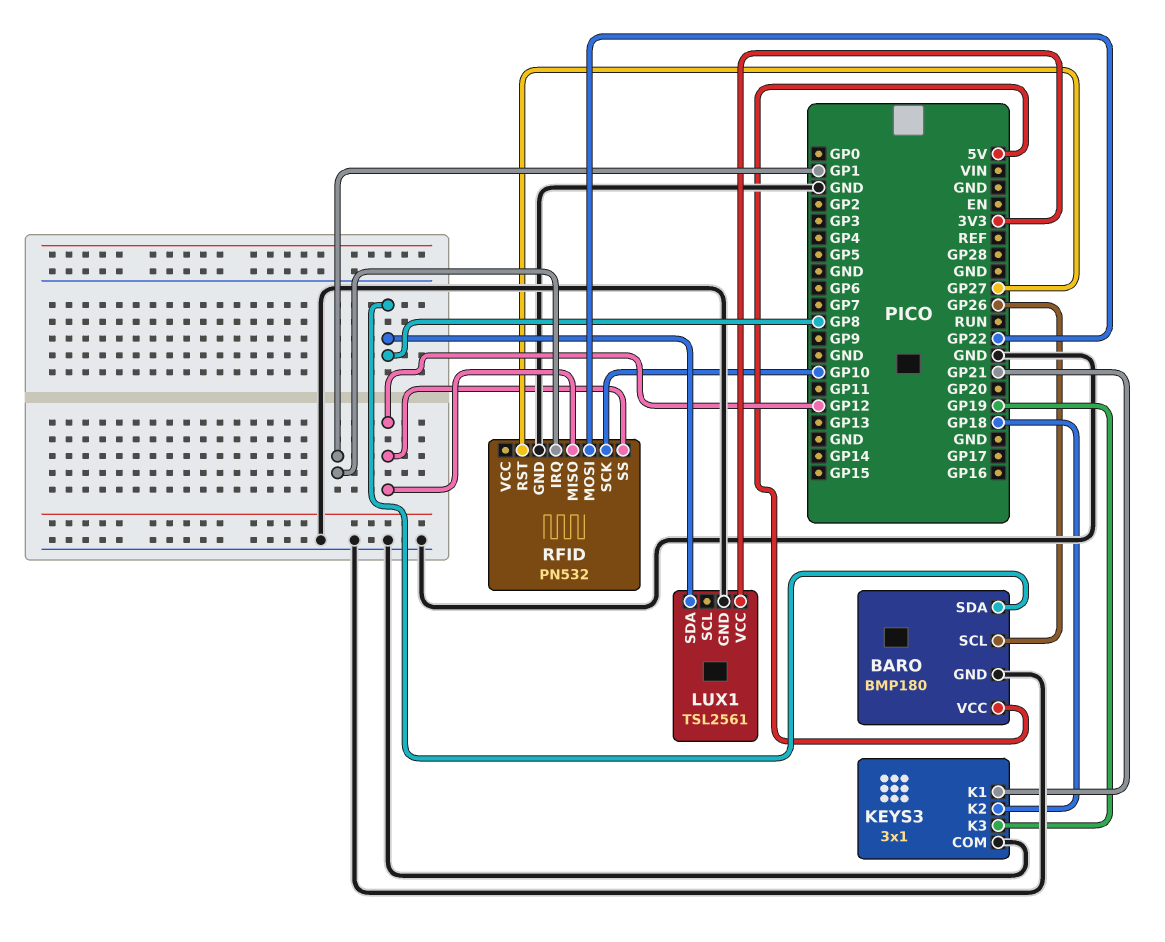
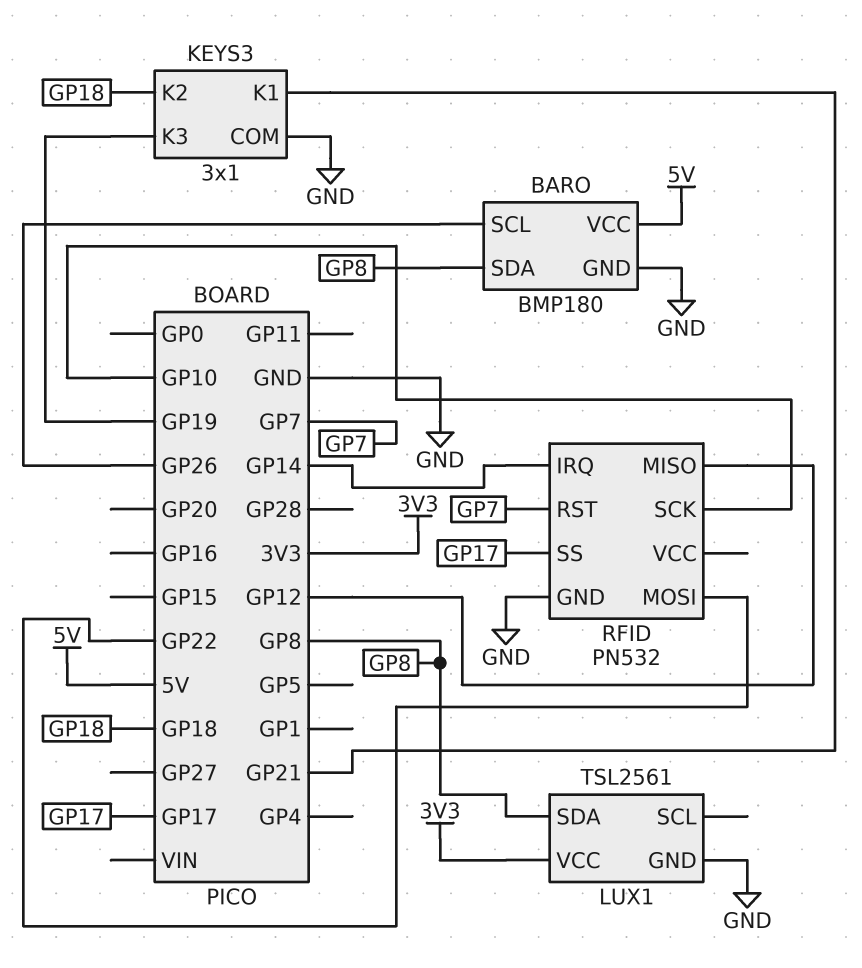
RFID pin IRQ: GP1 -> GP14
RFID pin RST: GP27 -> GP7
RFID pin SS: GP12 -> GP17

